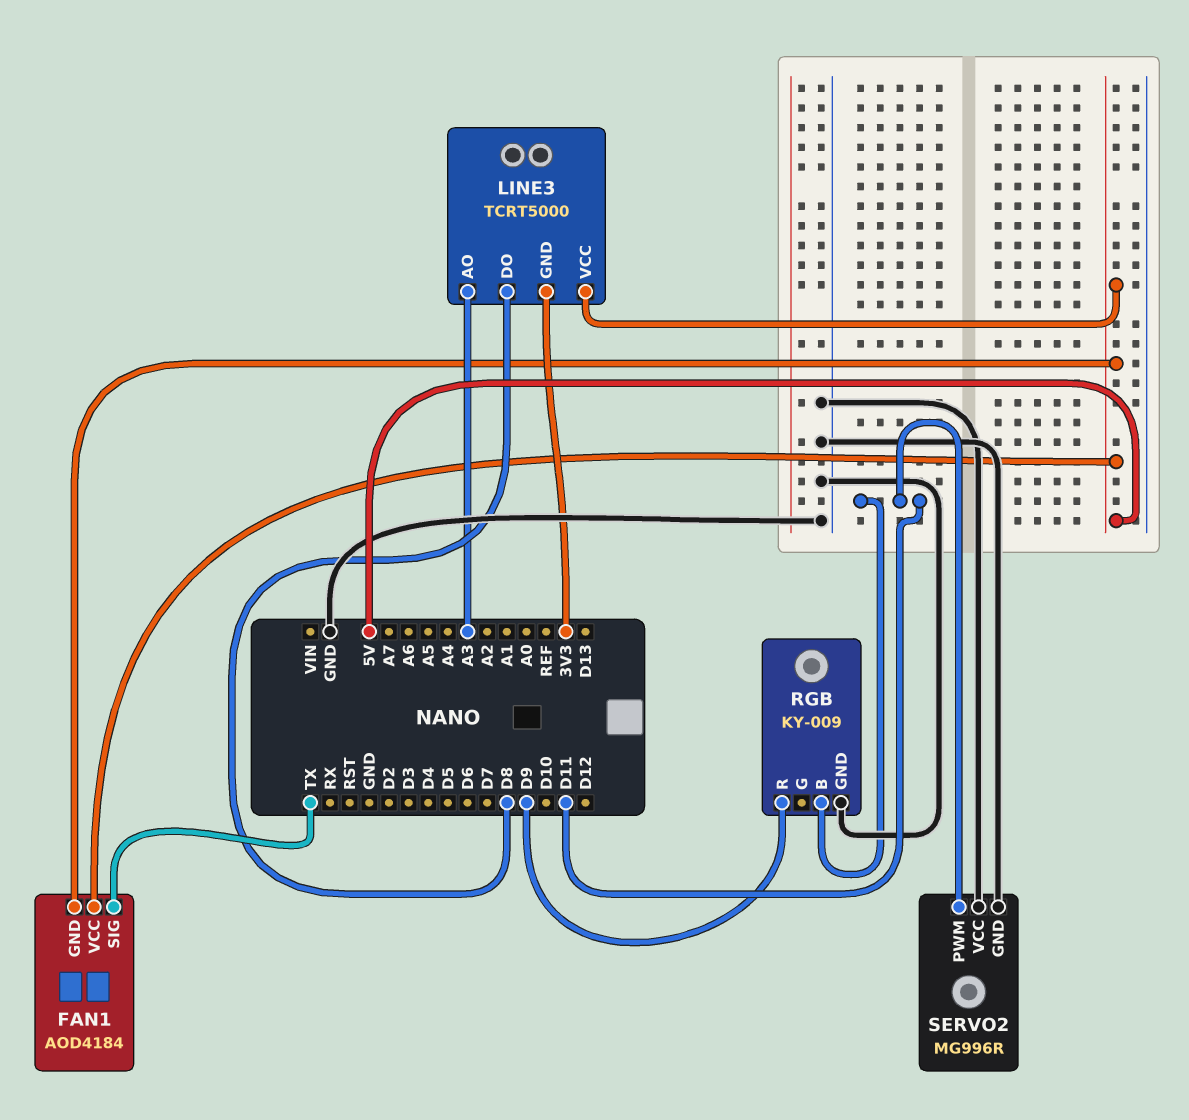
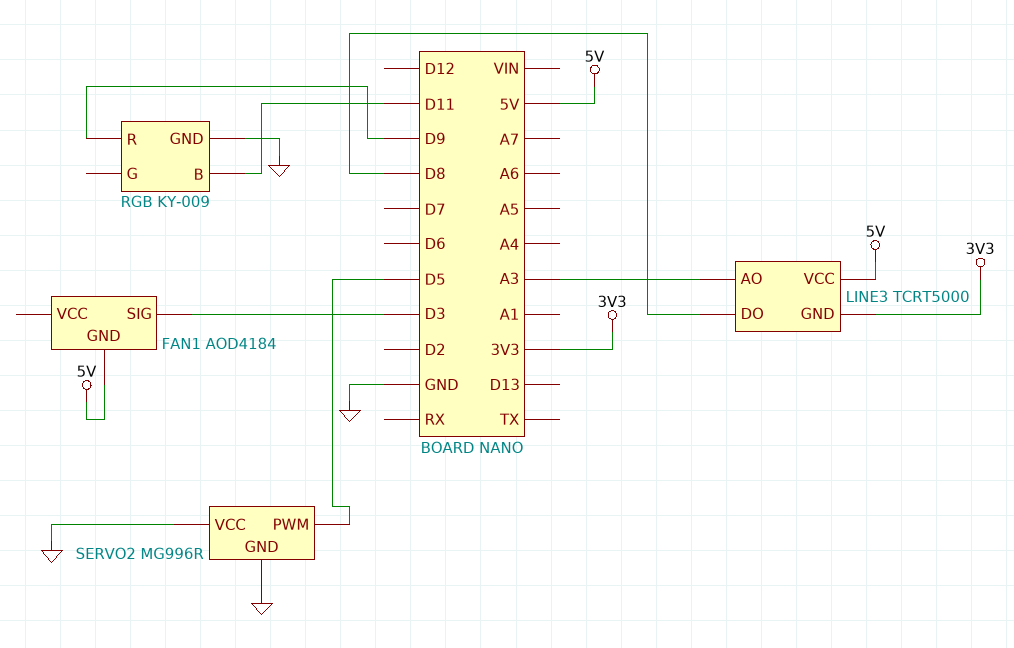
FAN1 pin SIG: TX -> D3
FAN1 pin VCC: 5V -> none
SERVO2 pin PWM: D11 -> D5

